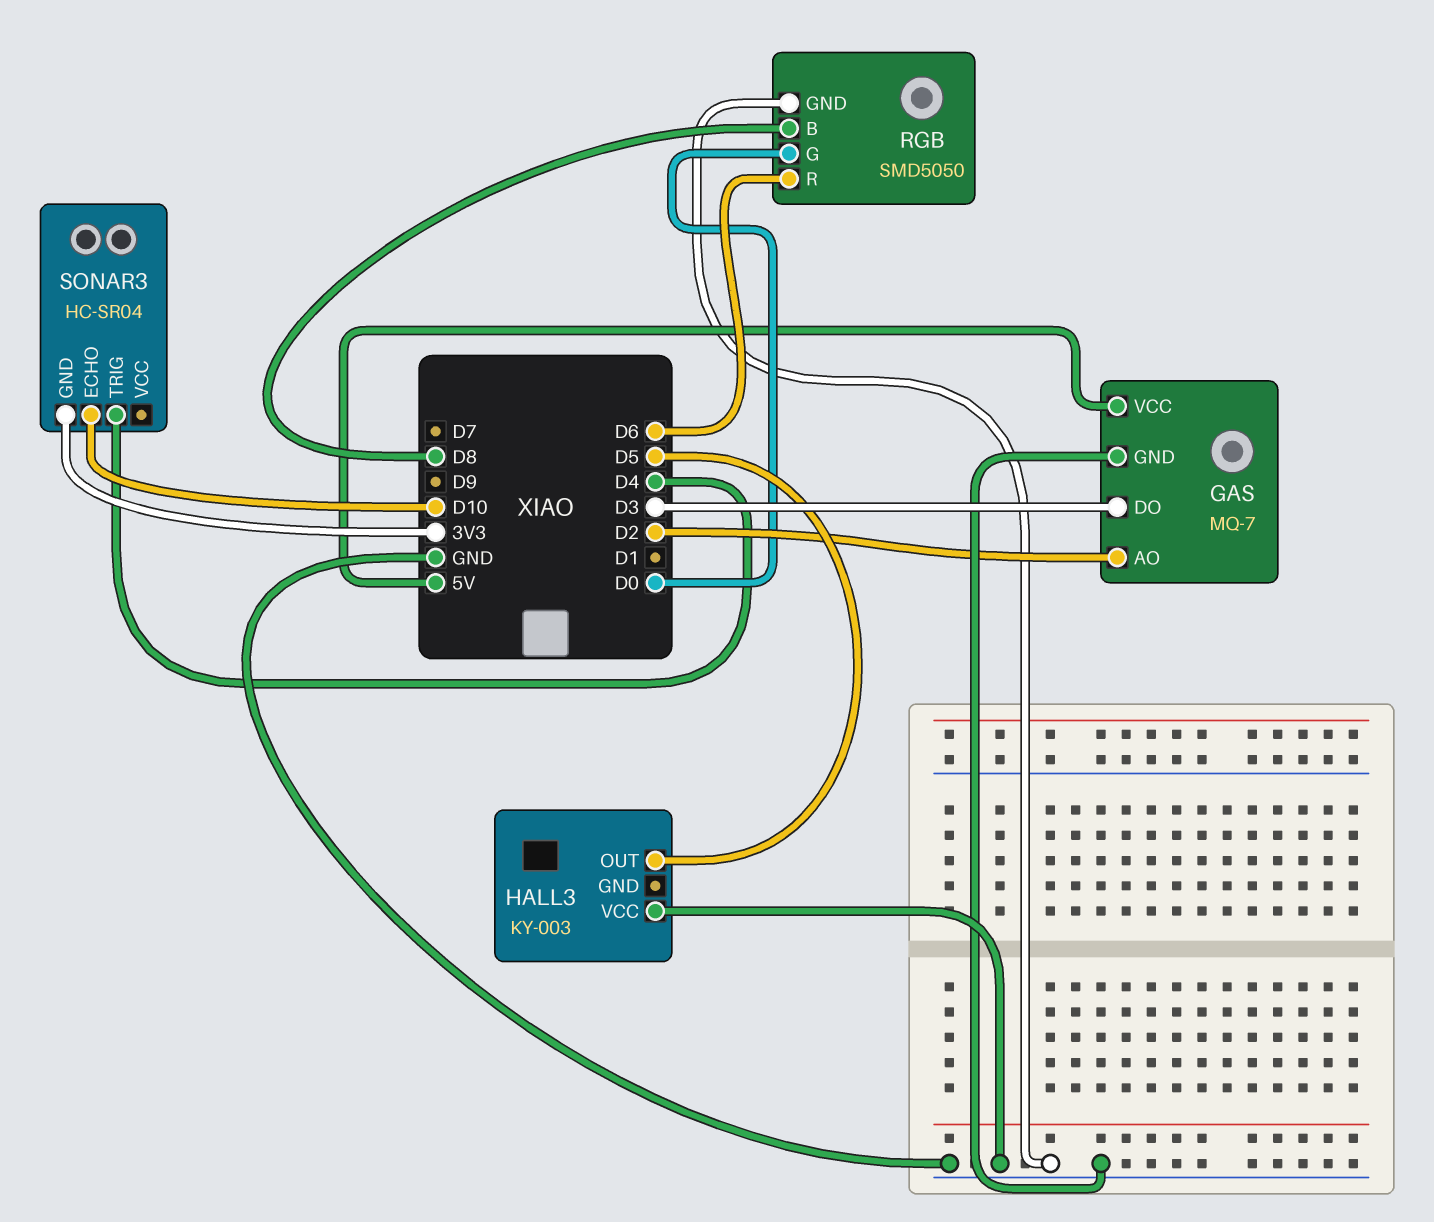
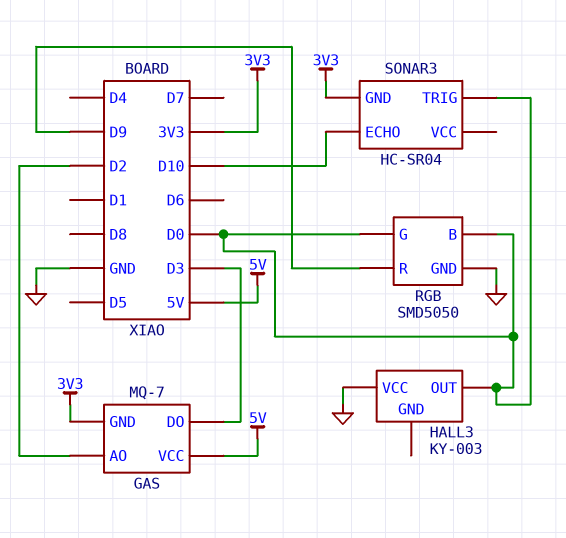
GAS pin GND: GND -> 3V3
HALL3 pin OUT: D5 -> D0
RGB pin B: D8 -> D0
RGB pin R: D6 -> D9
SONAR3 pin TRIG: D4 -> D0

